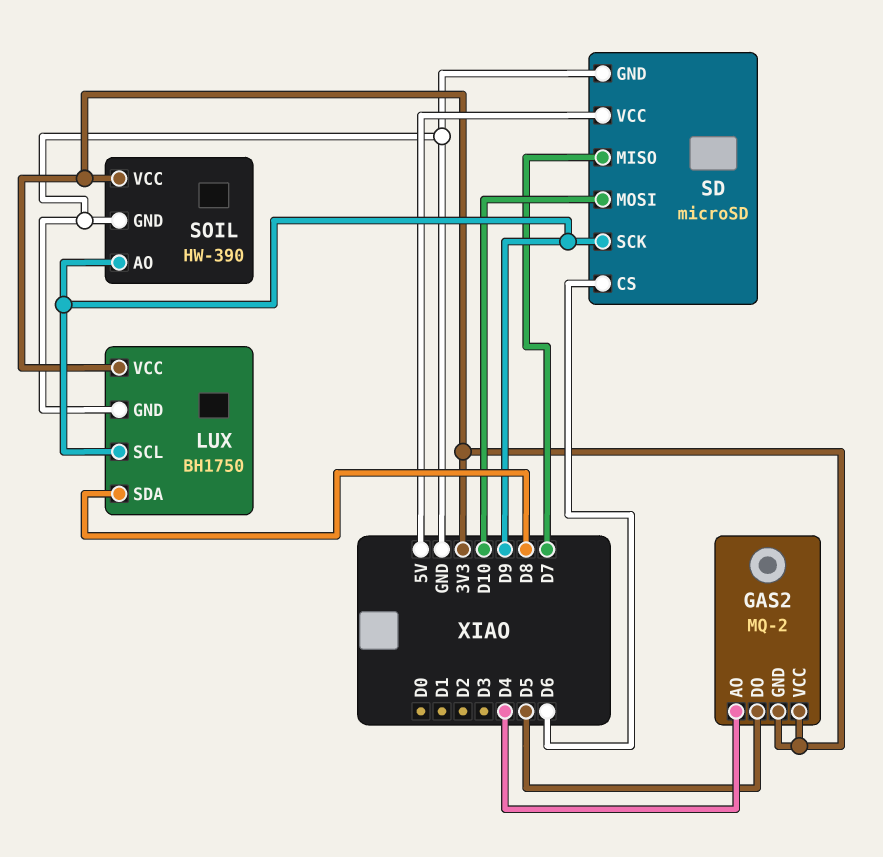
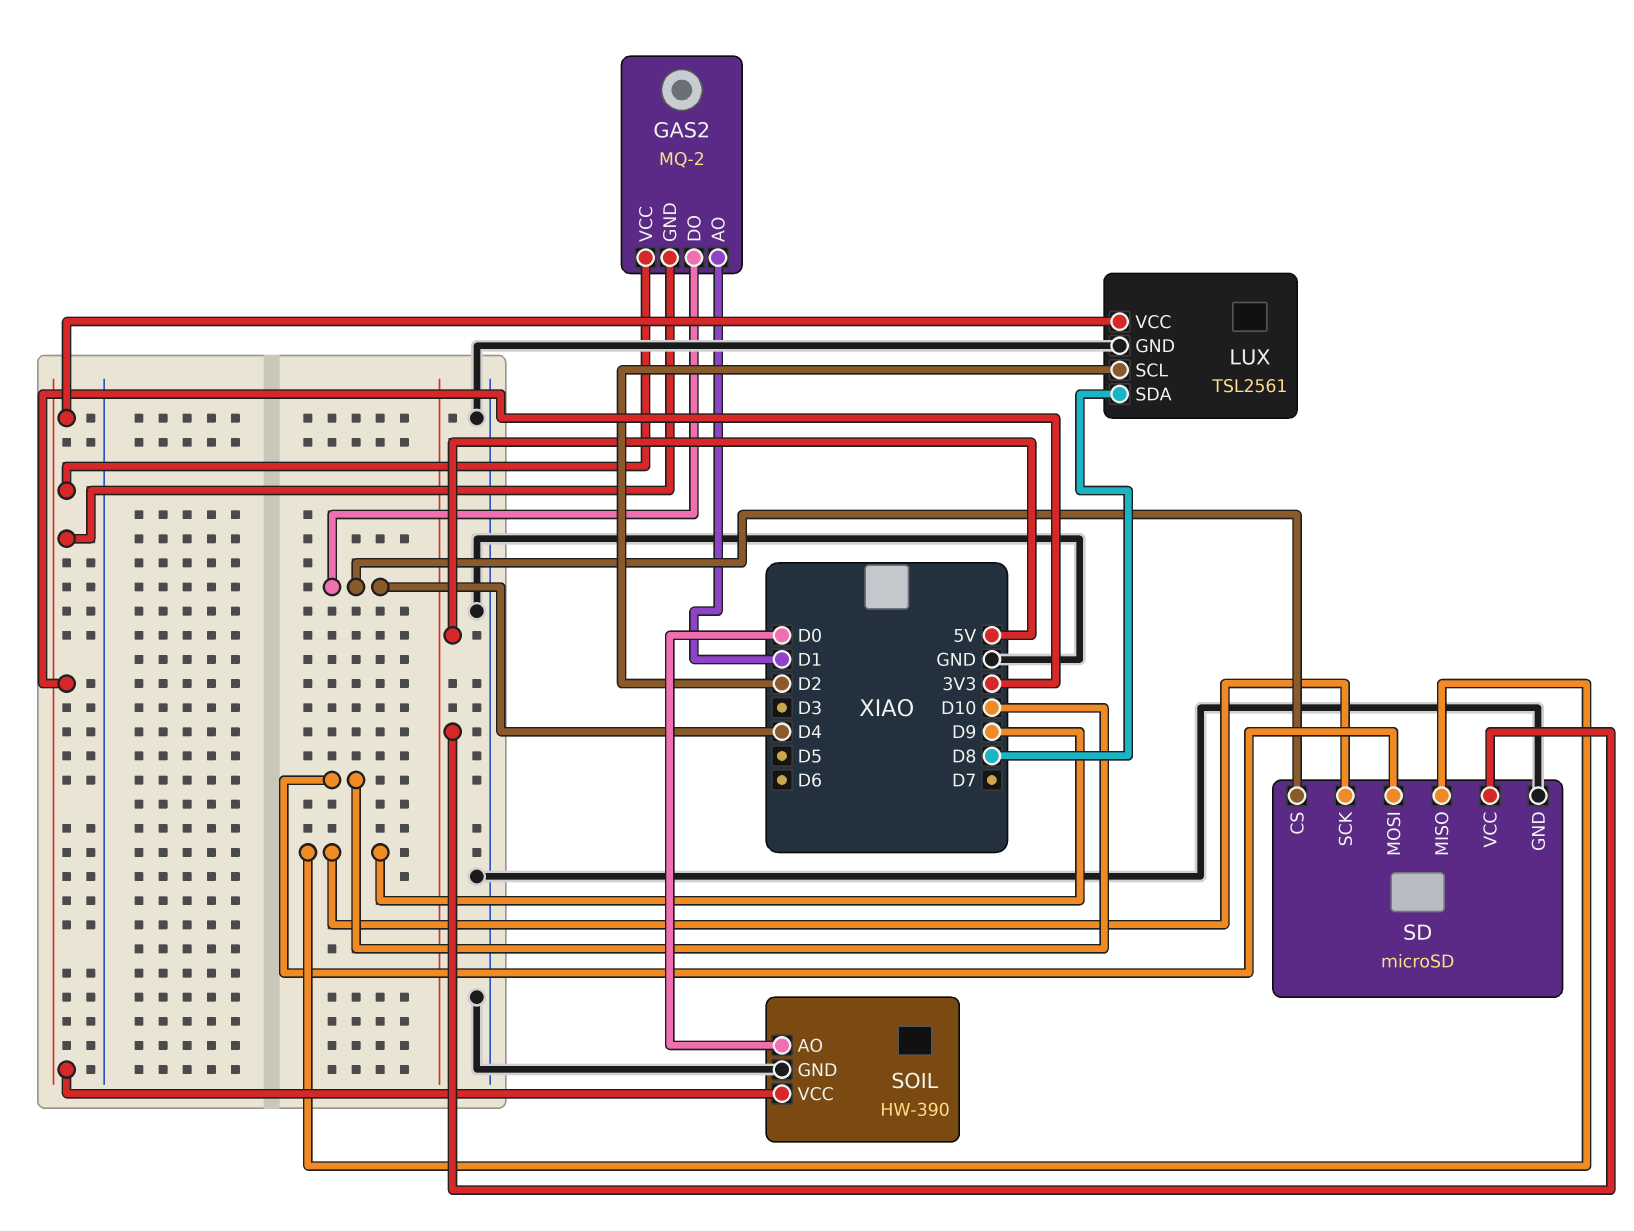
GAS2 pin AO: D4 -> D1
GAS2 pin DO: D5 -> D4
LUX: BH1750 -> TSL2561
LUX pin SCL: D9 -> D2
SD pin CS: D6 -> D4
SD pin MISO: D7 -> D9
SOIL pin AO: D9 -> D0

